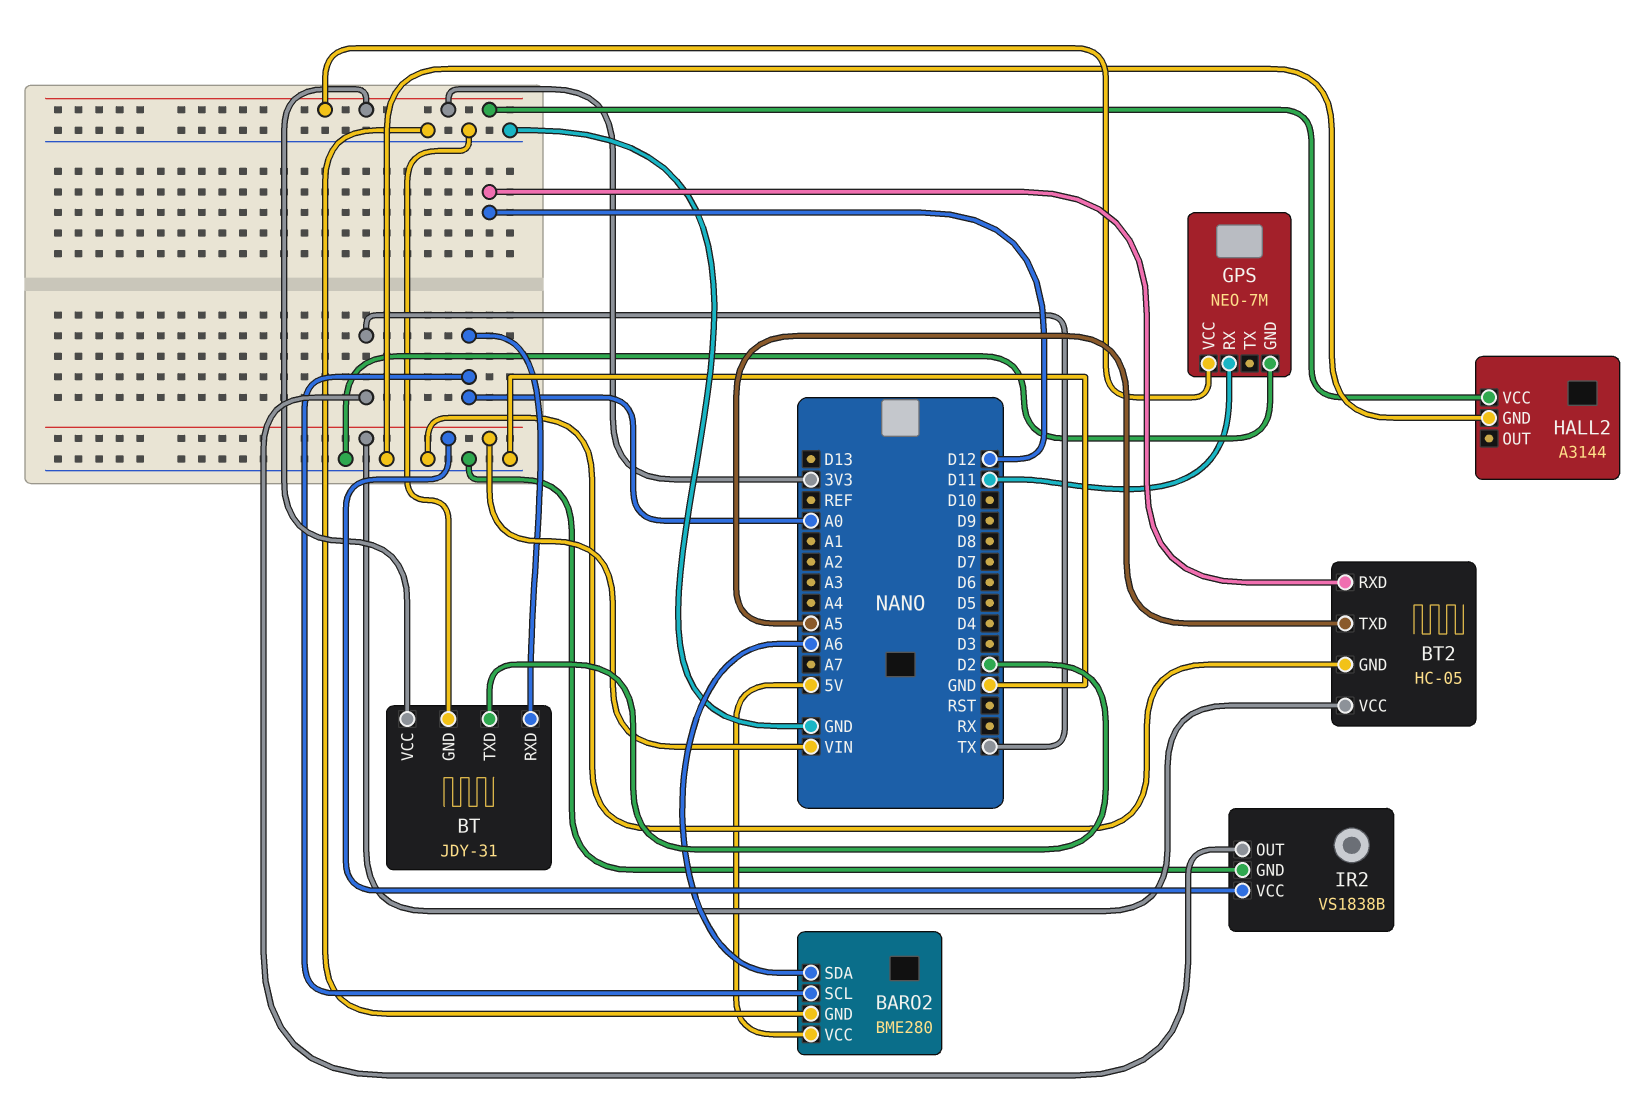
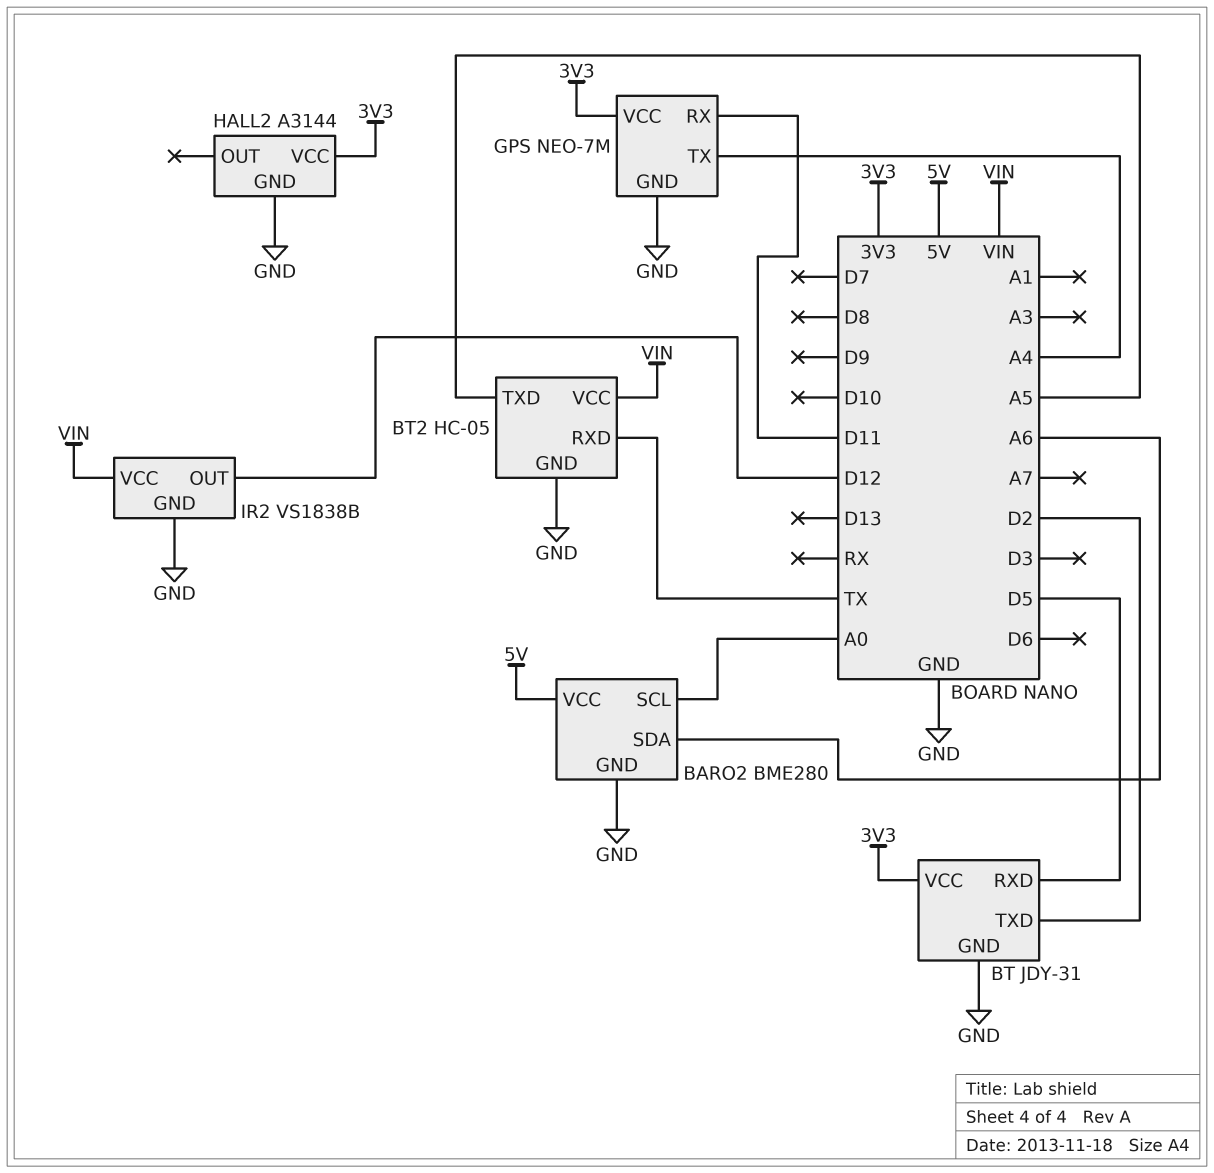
BT pin RXD: A0 -> D5
BT2 pin RXD: D12 -> TX
GPS pin TX: none -> A4
IR2 pin OUT: TX -> D12

